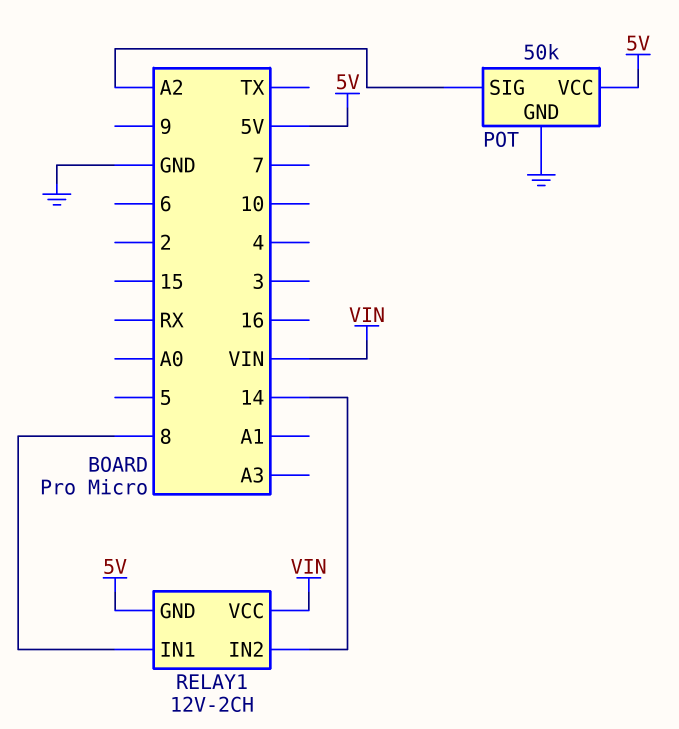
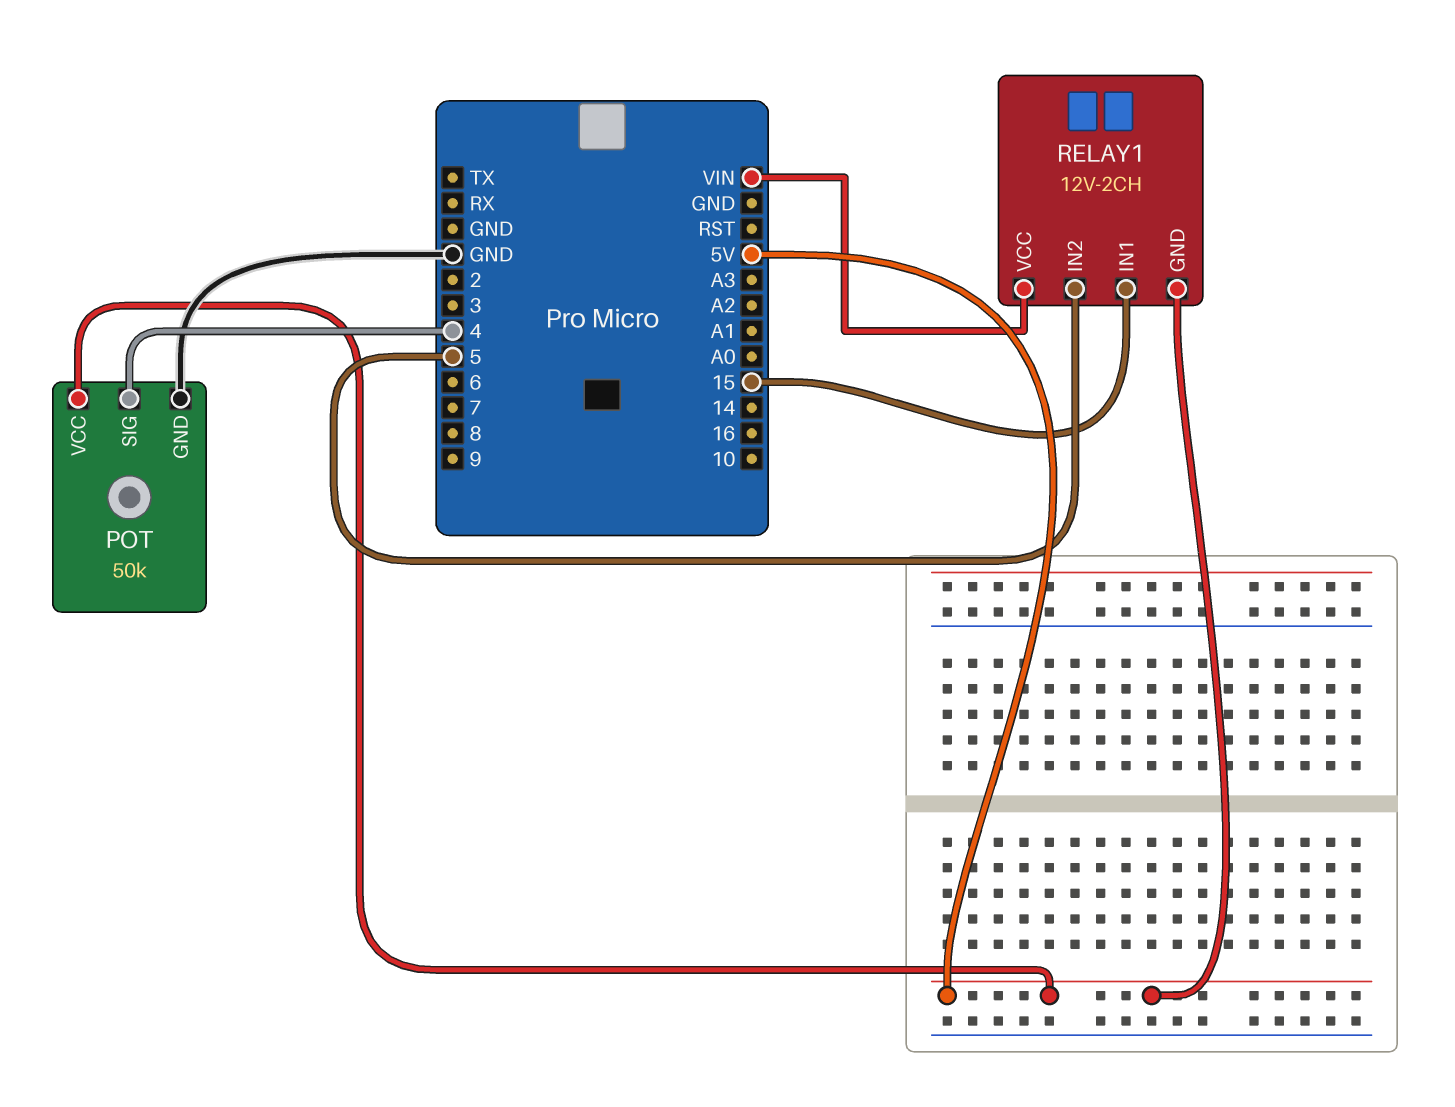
POT pin SIG: A2 -> 4
RELAY1 pin IN1: 8 -> 15
RELAY1 pin IN2: 14 -> 5

